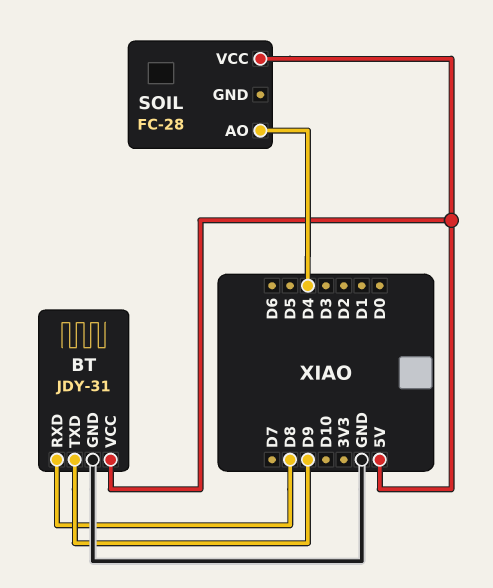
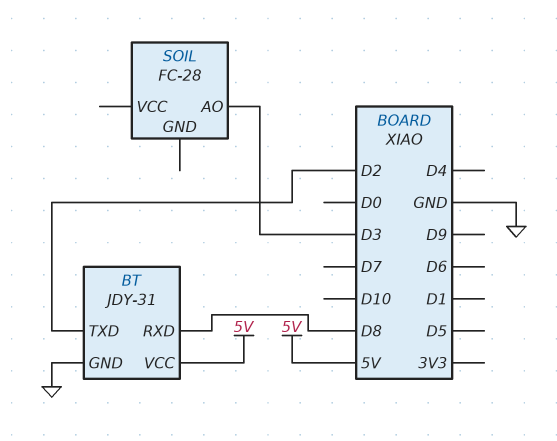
BT pin TXD: D9 -> D2
SOIL pin AO: D4 -> D3
SOIL pin VCC: 5V -> none

